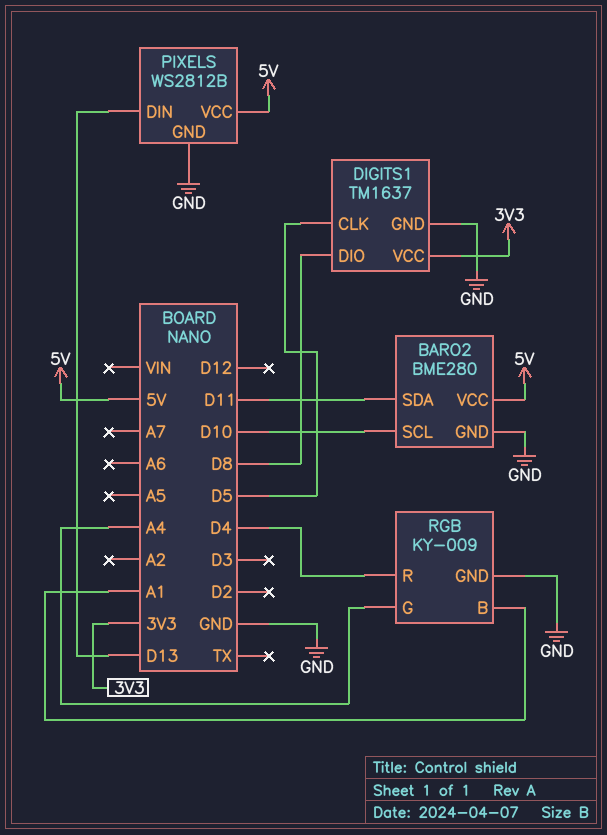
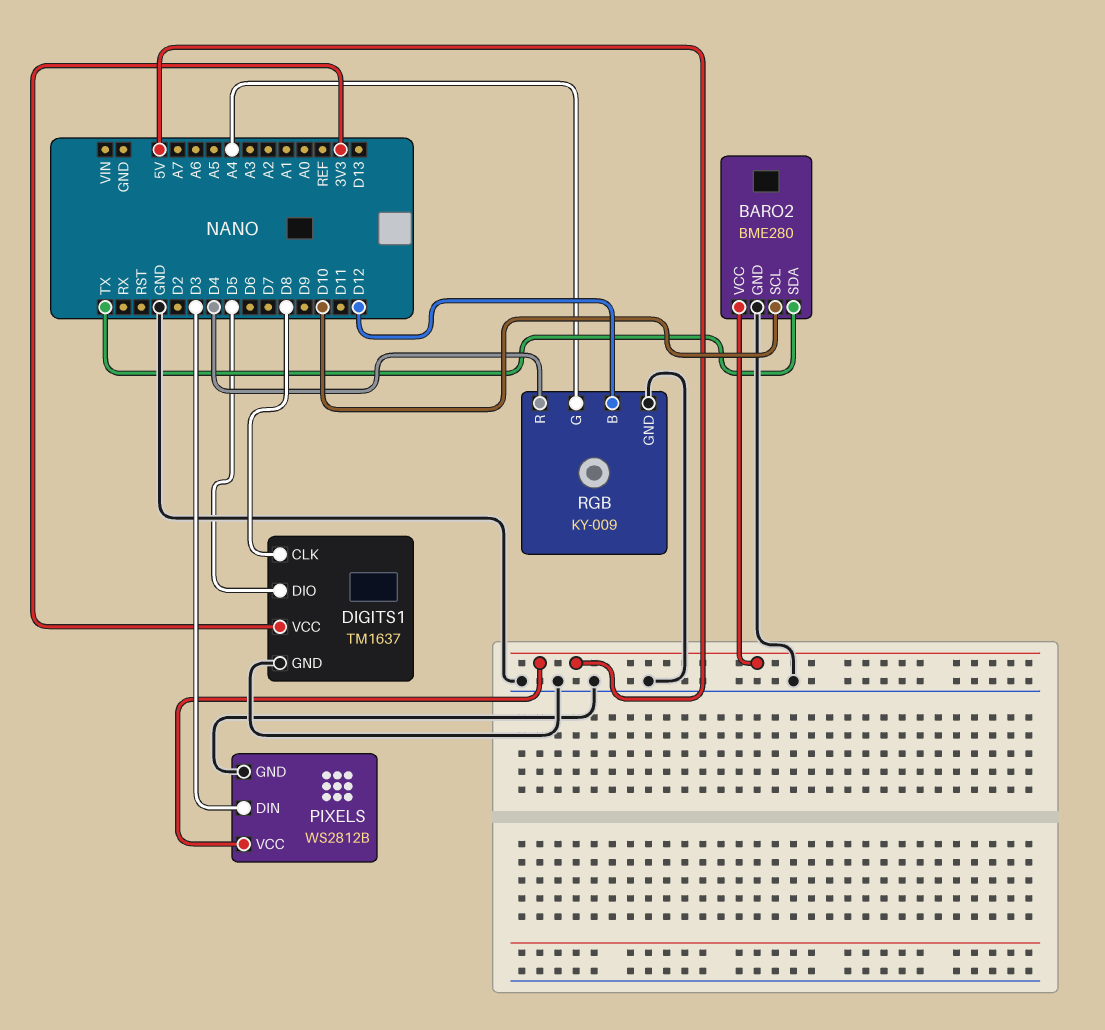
BARO2 pin SDA: D11 -> TX
DIGITS1 pin CLK: D5 -> D8
DIGITS1 pin DIO: D8 -> D5
PIXELS pin DIN: D13 -> D3
RGB pin B: A1 -> D12

